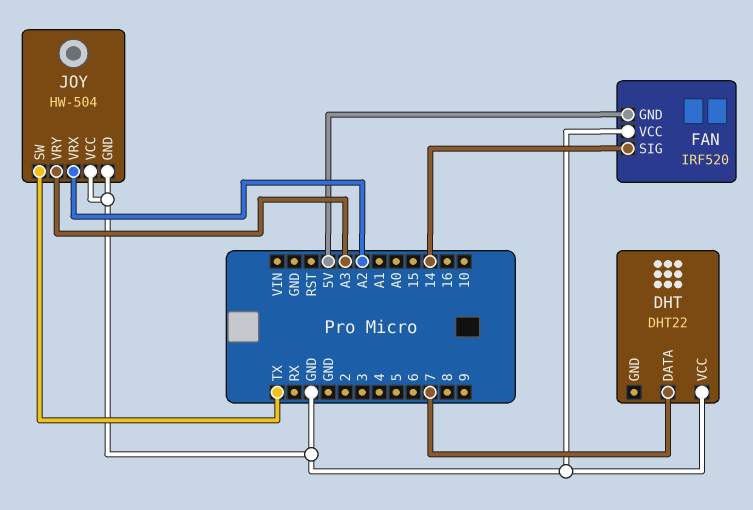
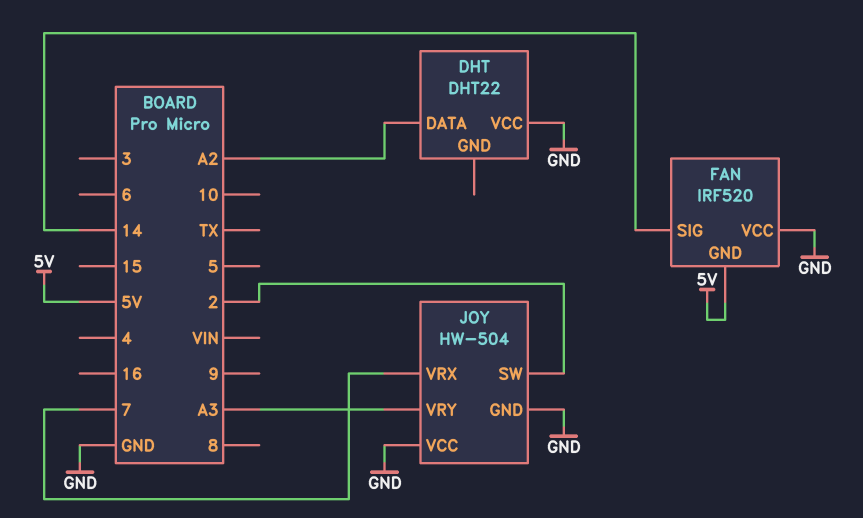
DHT pin DATA: 7 -> A2
JOY pin SW: TX -> 2
JOY pin VRX: A2 -> 7

